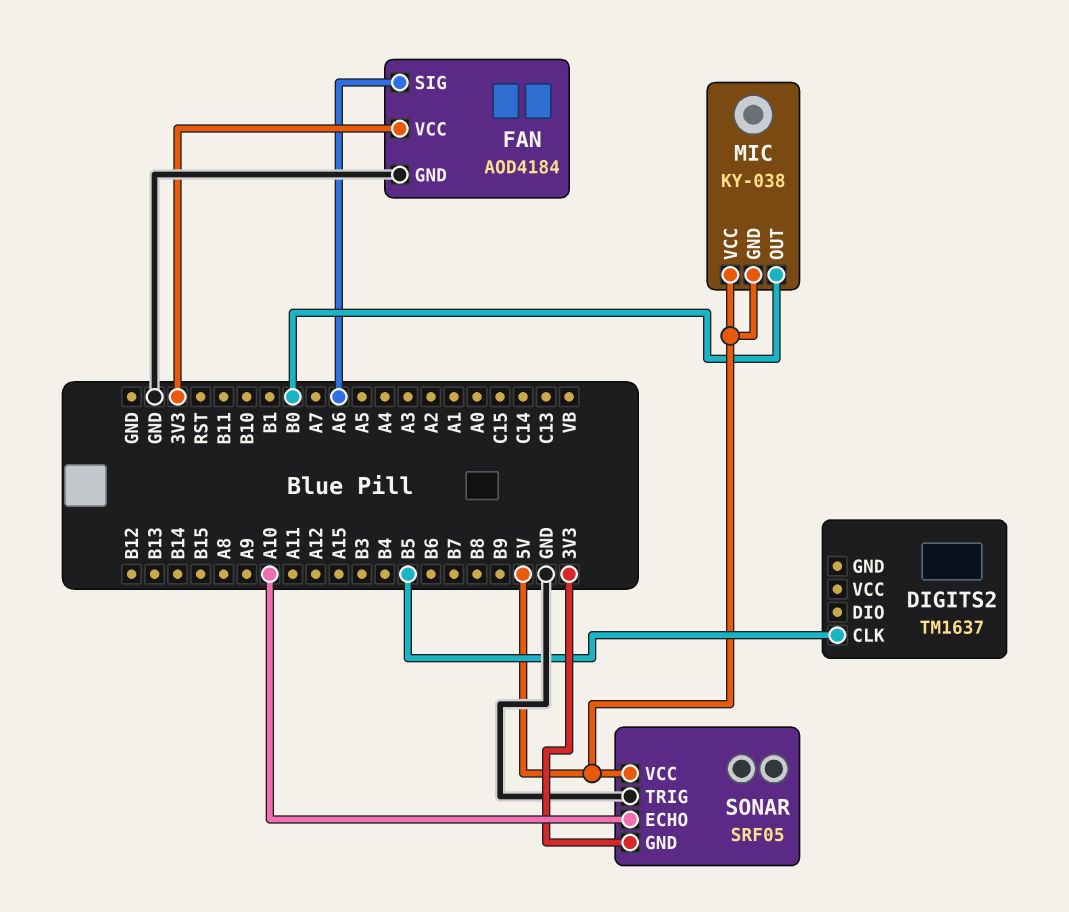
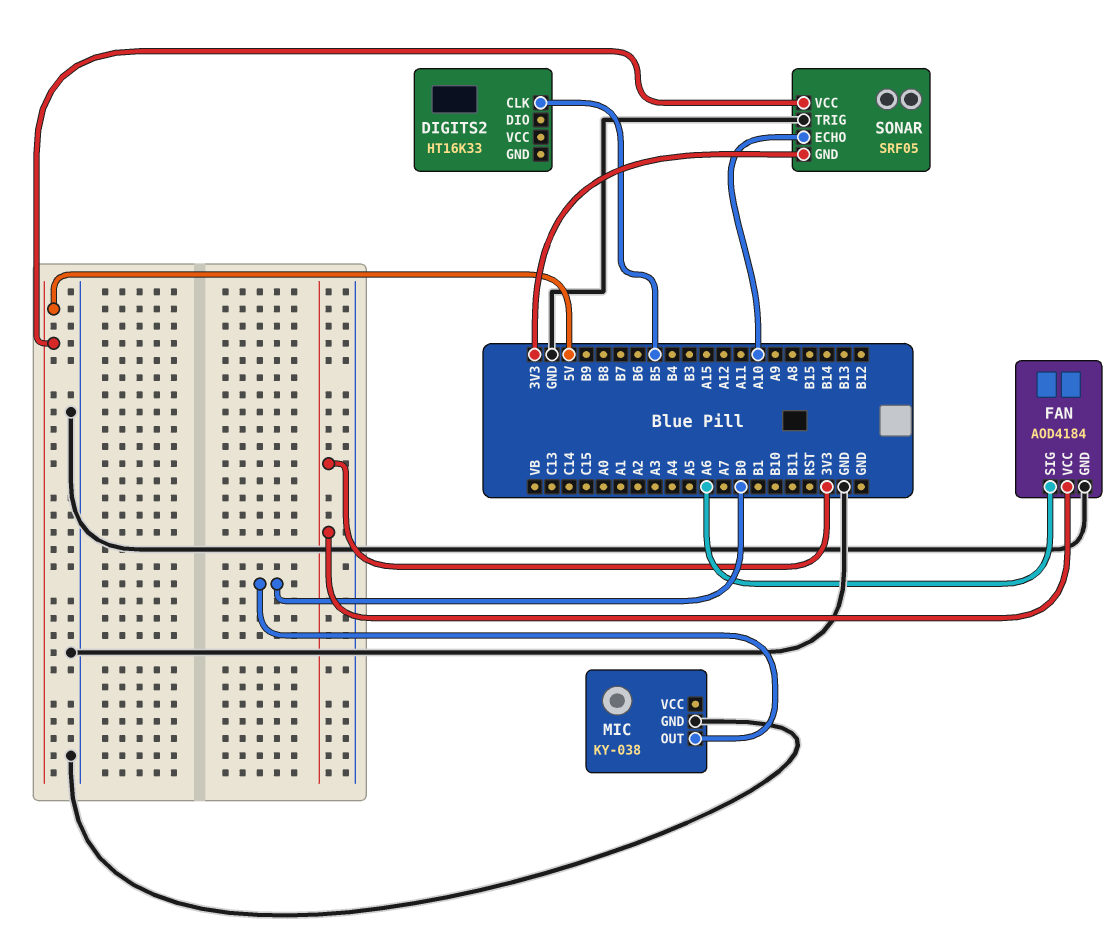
DIGITS2: TM1637 -> HT16K33
MIC pin GND: 5V -> GND
MIC pin VCC: 5V -> none

